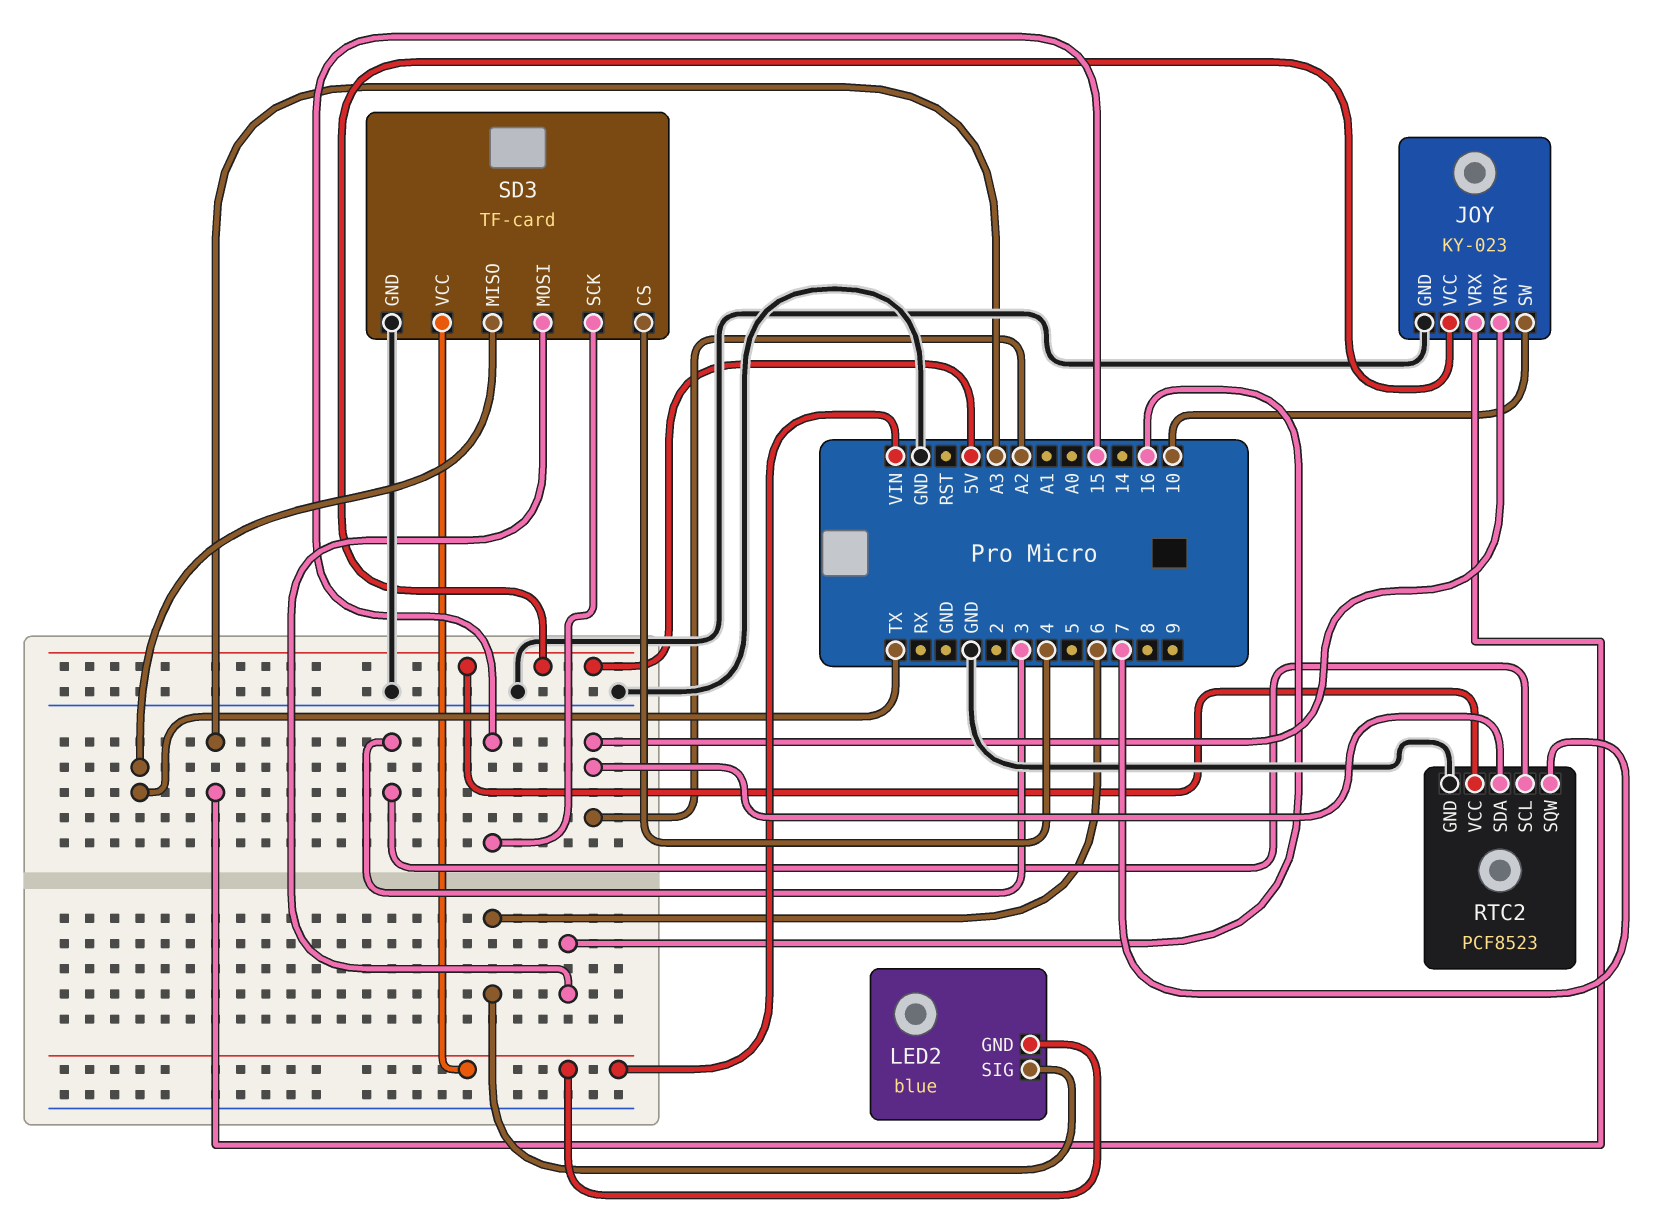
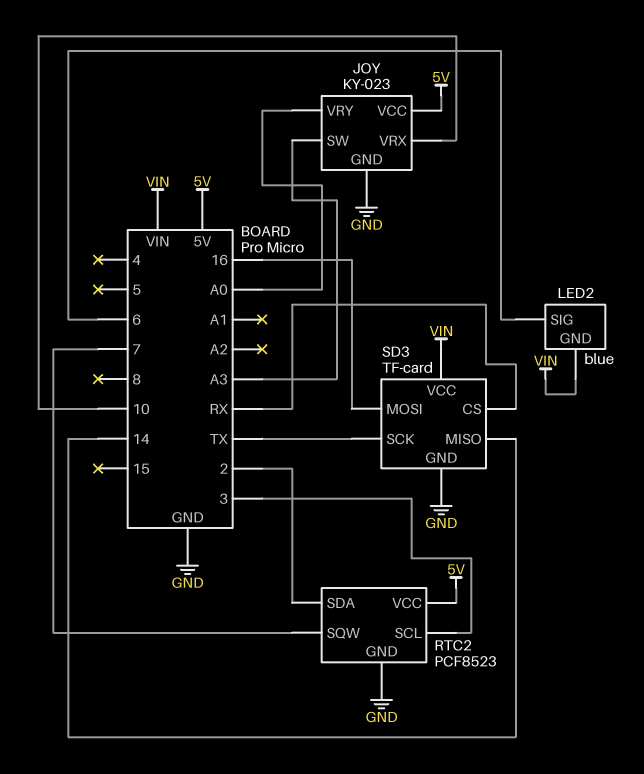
JOY pin SW: 10 -> A3
JOY pin VRX: A3 -> 10
JOY pin VRY: A2 -> A0
RTC2 pin SDA: A2 -> 2
SD3 pin CS: 4 -> RX
SD3 pin MISO: TX -> 14
SD3 pin SCK: 15 -> TX

